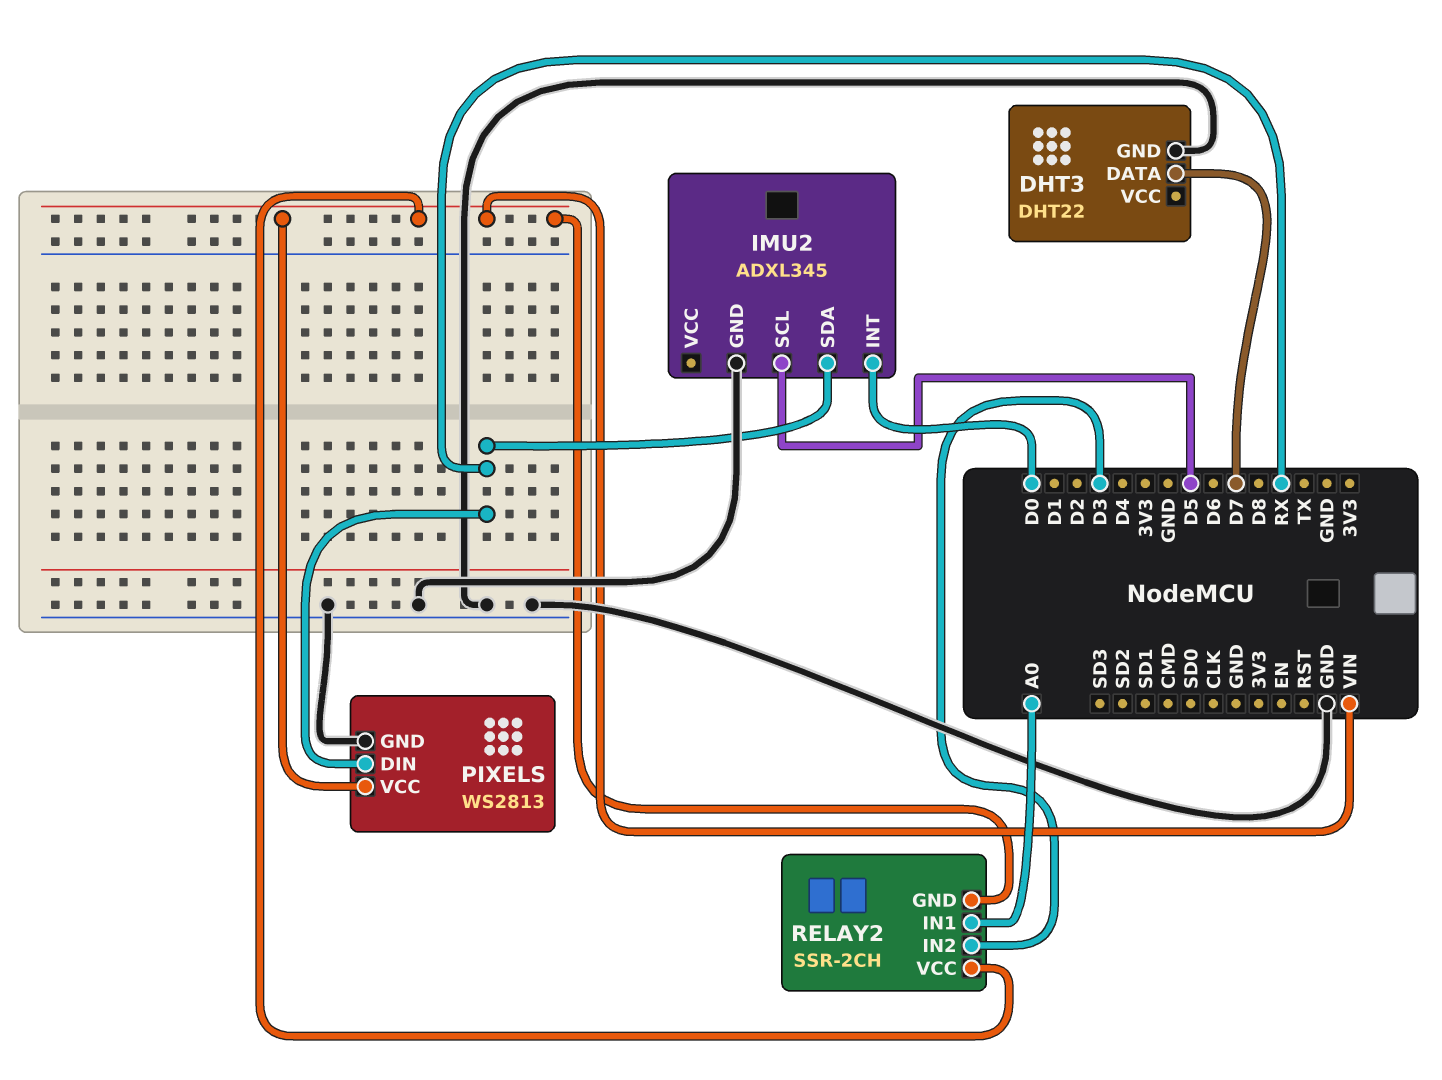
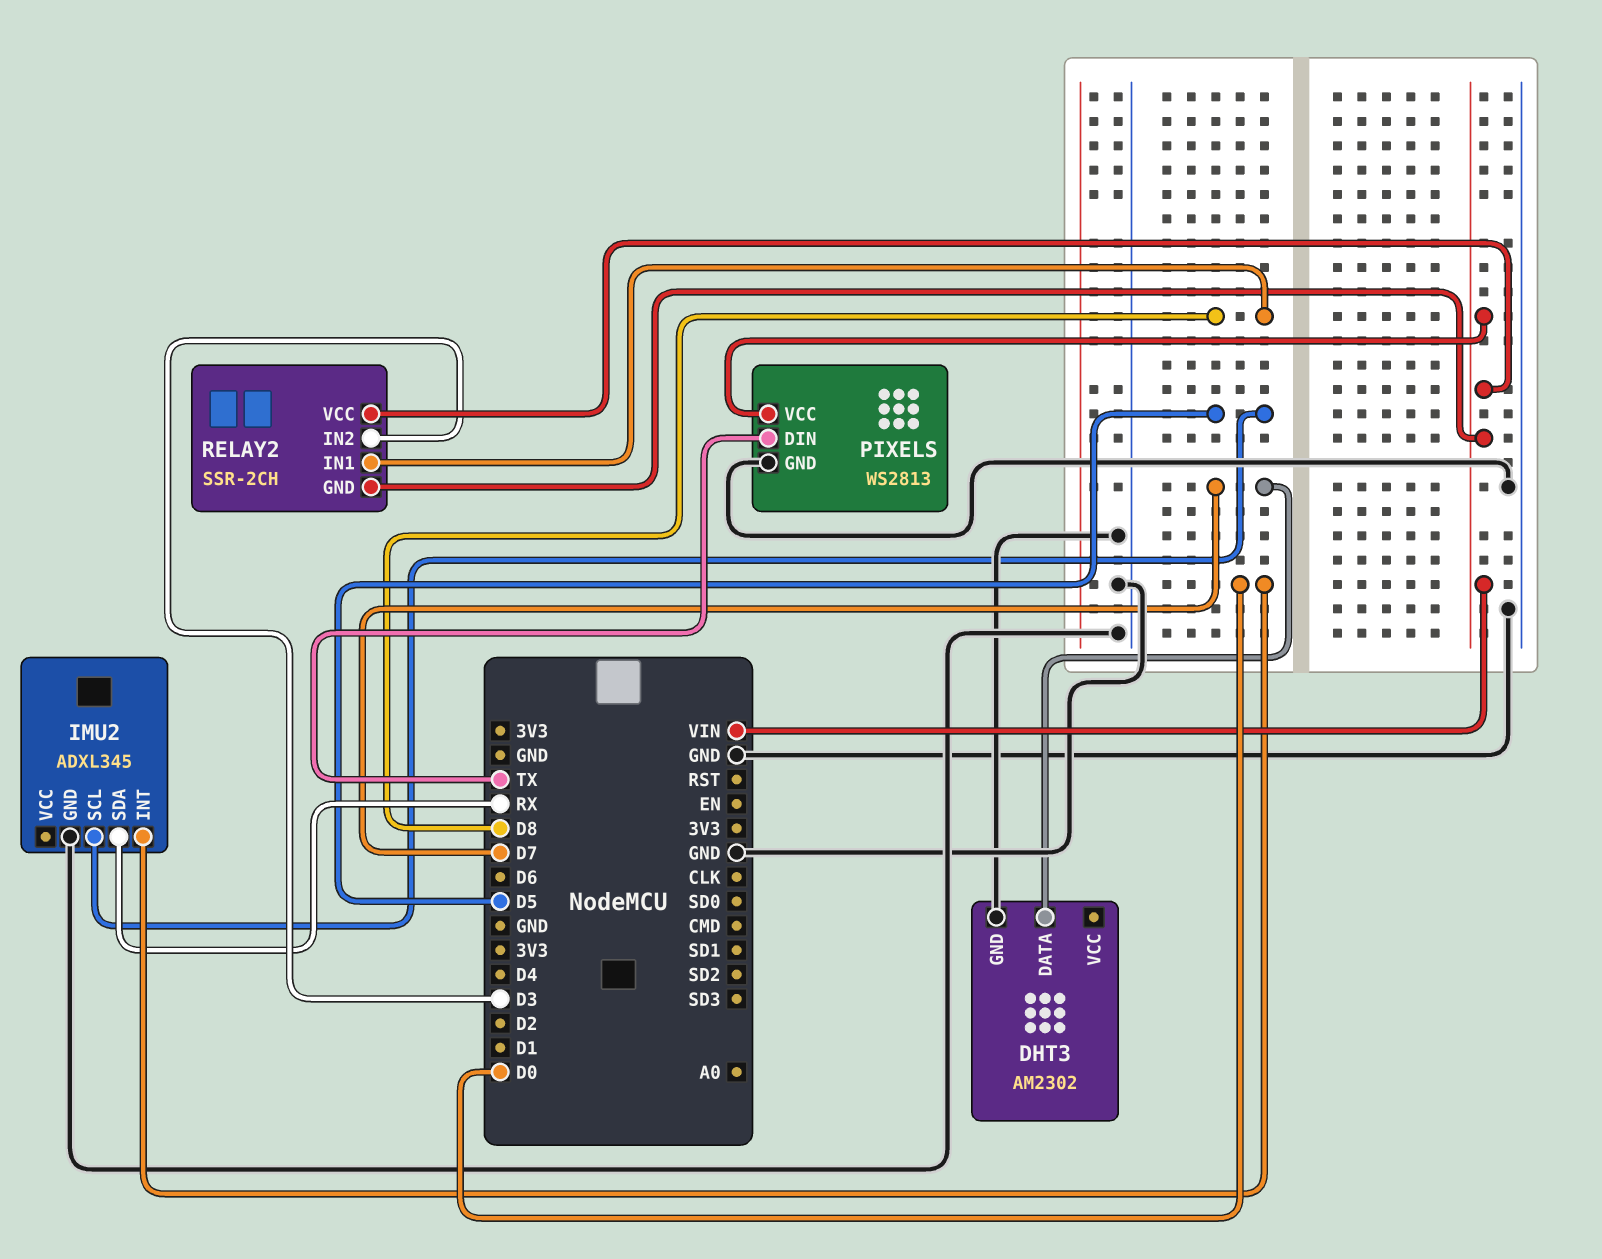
DHT3: DHT22 -> AM2302
PIXELS pin DIN: RX -> TX
RELAY2 pin IN1: A0 -> D8

